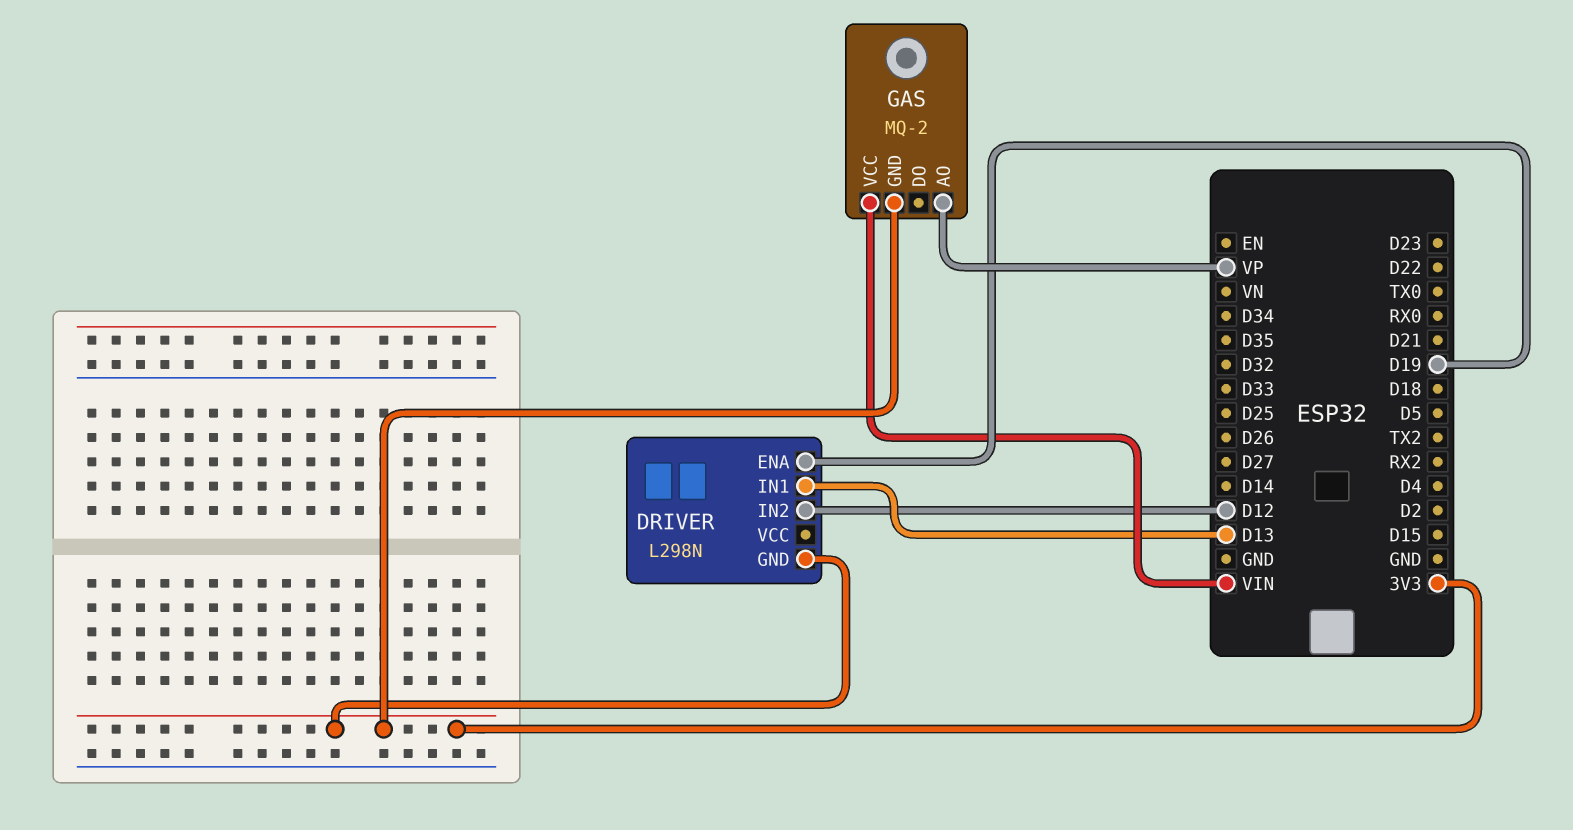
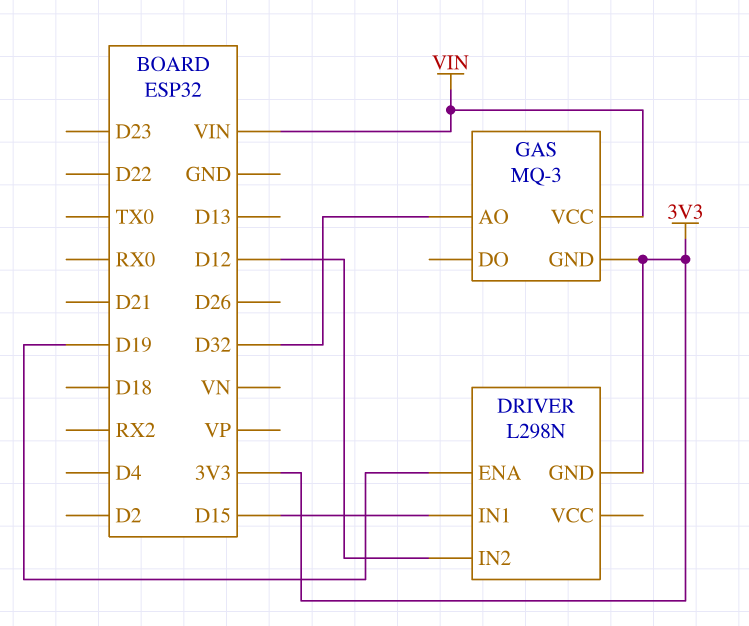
DRIVER pin IN1: D13 -> D15
GAS: MQ-2 -> MQ-3
GAS pin AO: VP -> D32

